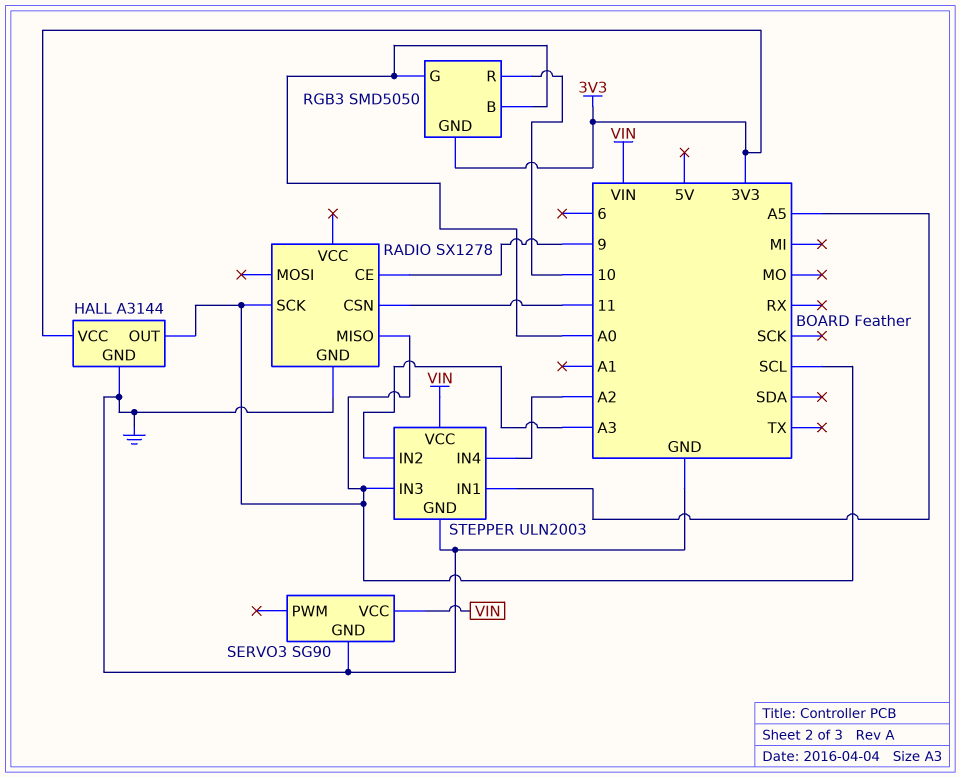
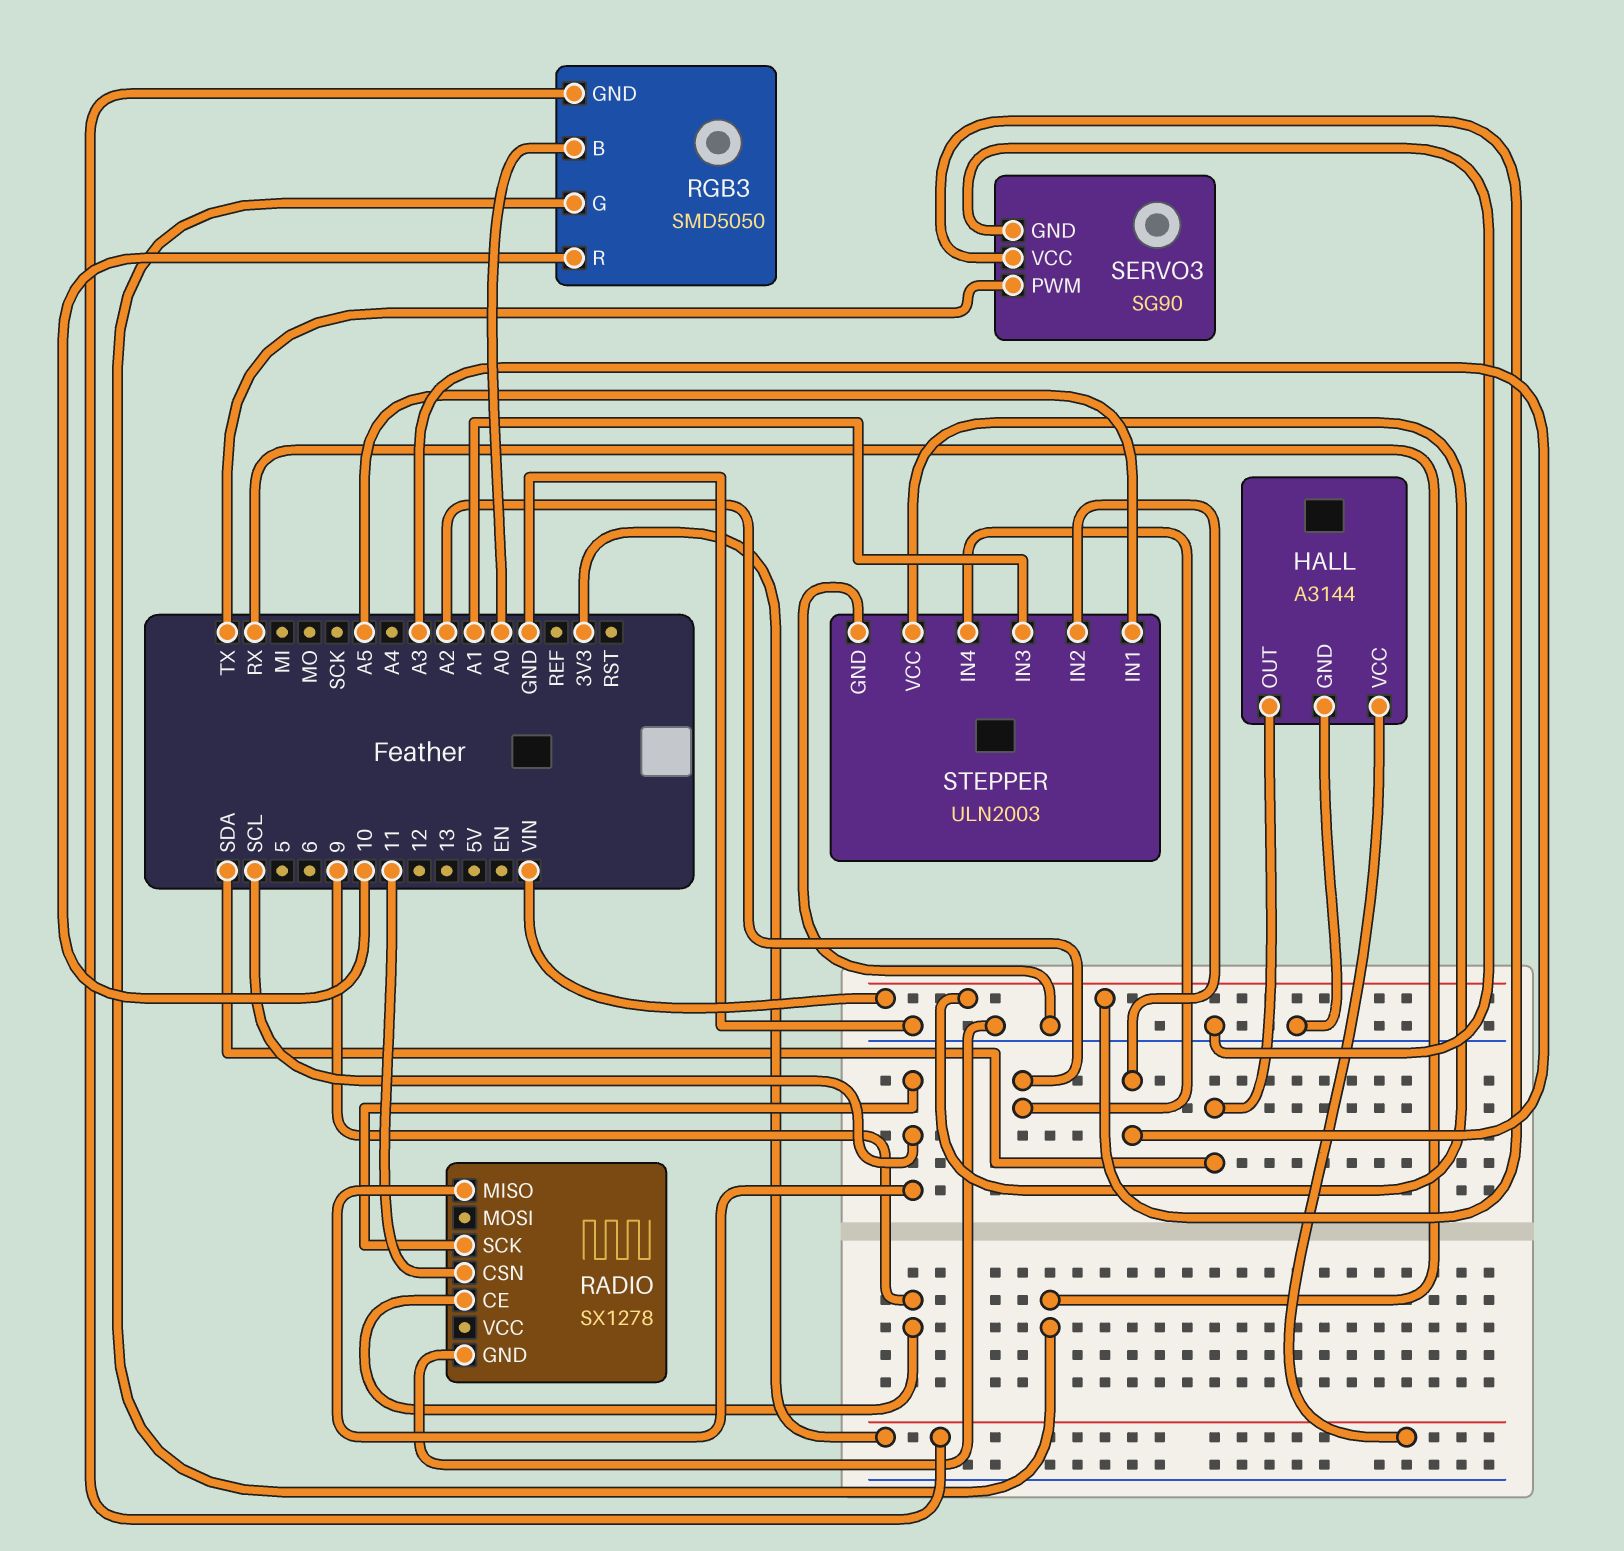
HALL pin OUT: SCL -> SDA
RGB3 pin G: A0 -> RX
SERVO3 pin PWM: none -> TX
STEPPER pin IN3: SCL -> A1

